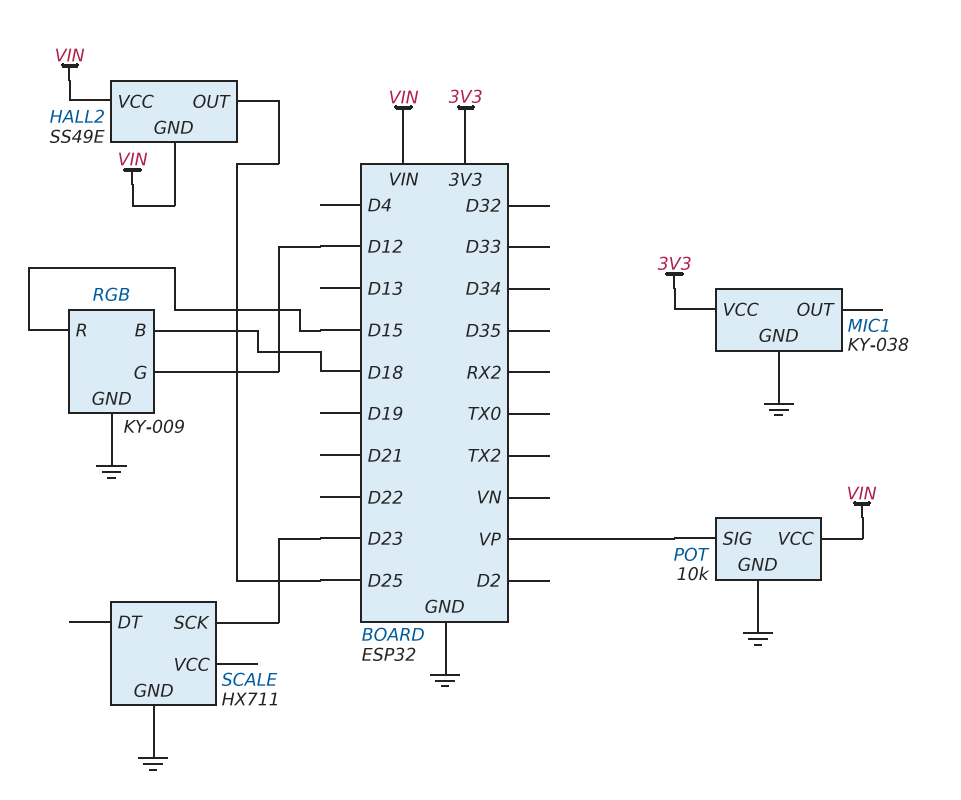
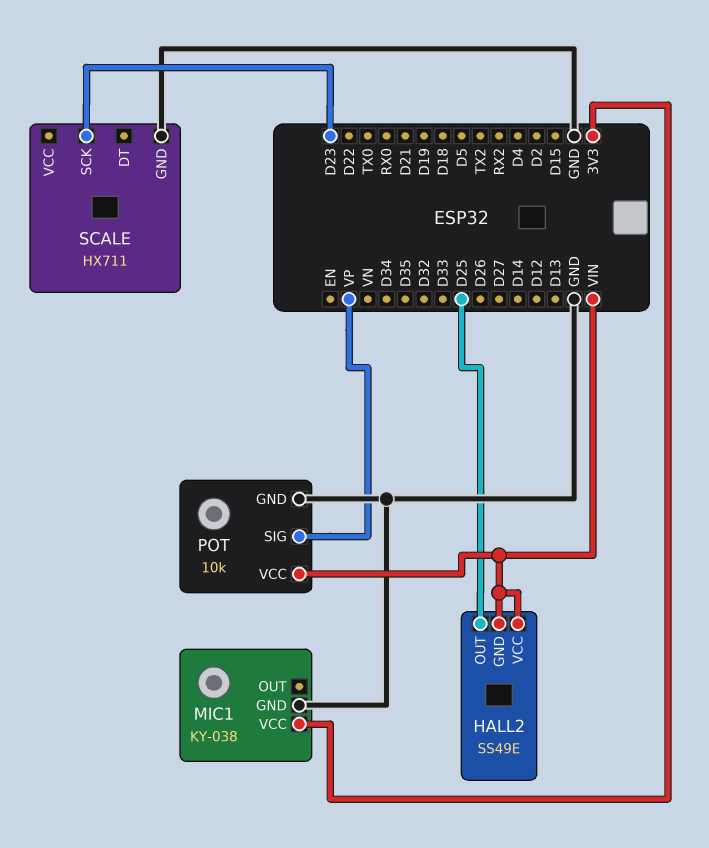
RGB: KY-009 -> none
RGB pin B: D18 -> none
RGB pin G: D12 -> none
RGB pin GND: GND -> none
RGB pin R: D15 -> none

